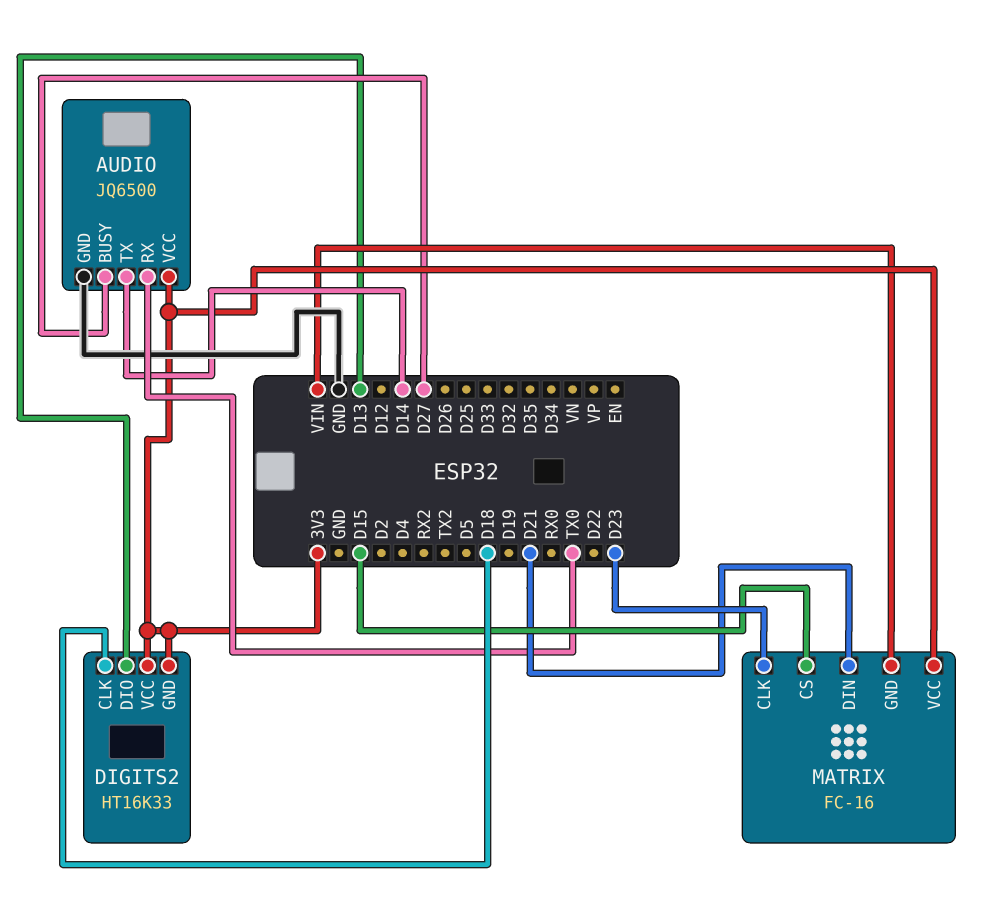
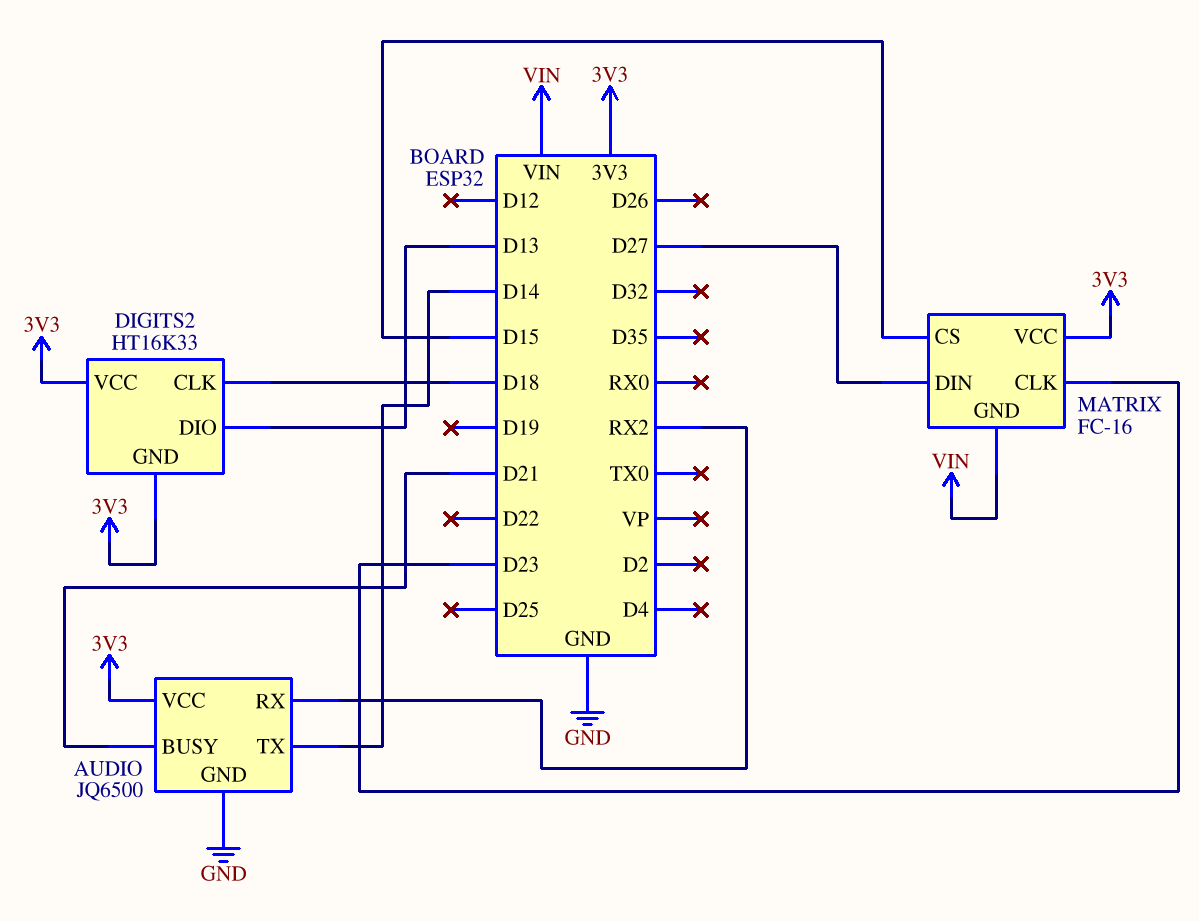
AUDIO pin BUSY: D27 -> D21
AUDIO pin RX: TX0 -> RX2
MATRIX pin DIN: D21 -> D27

